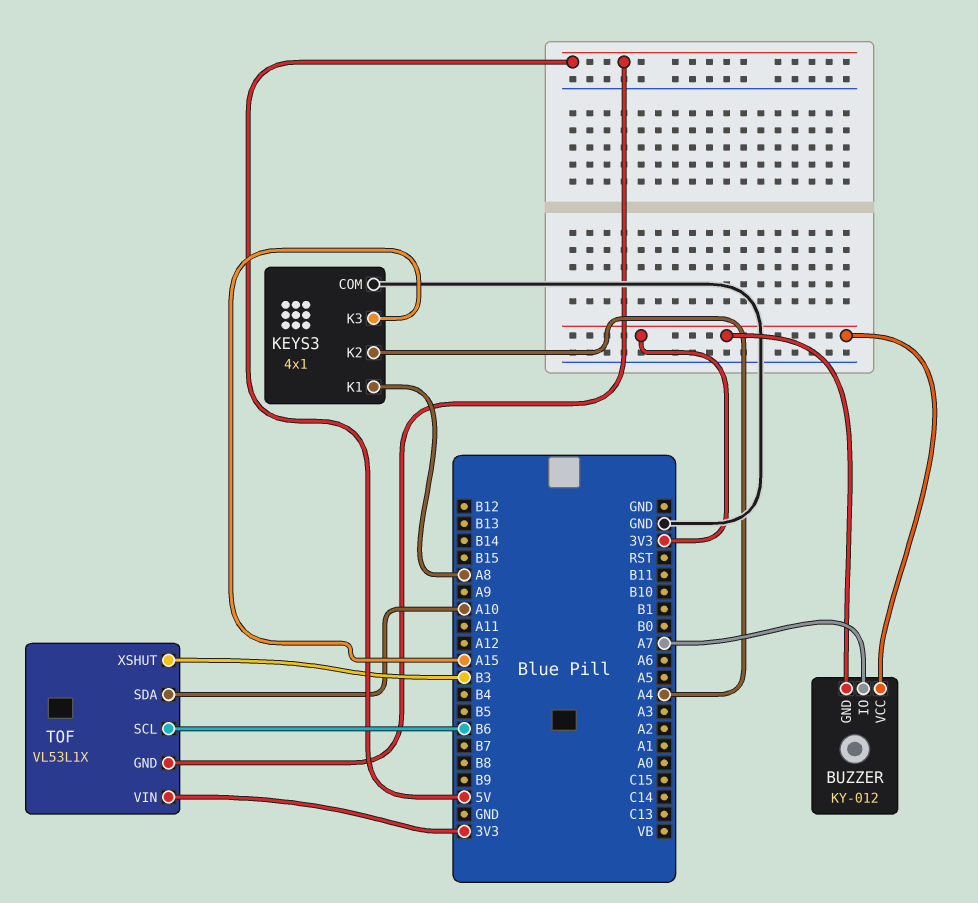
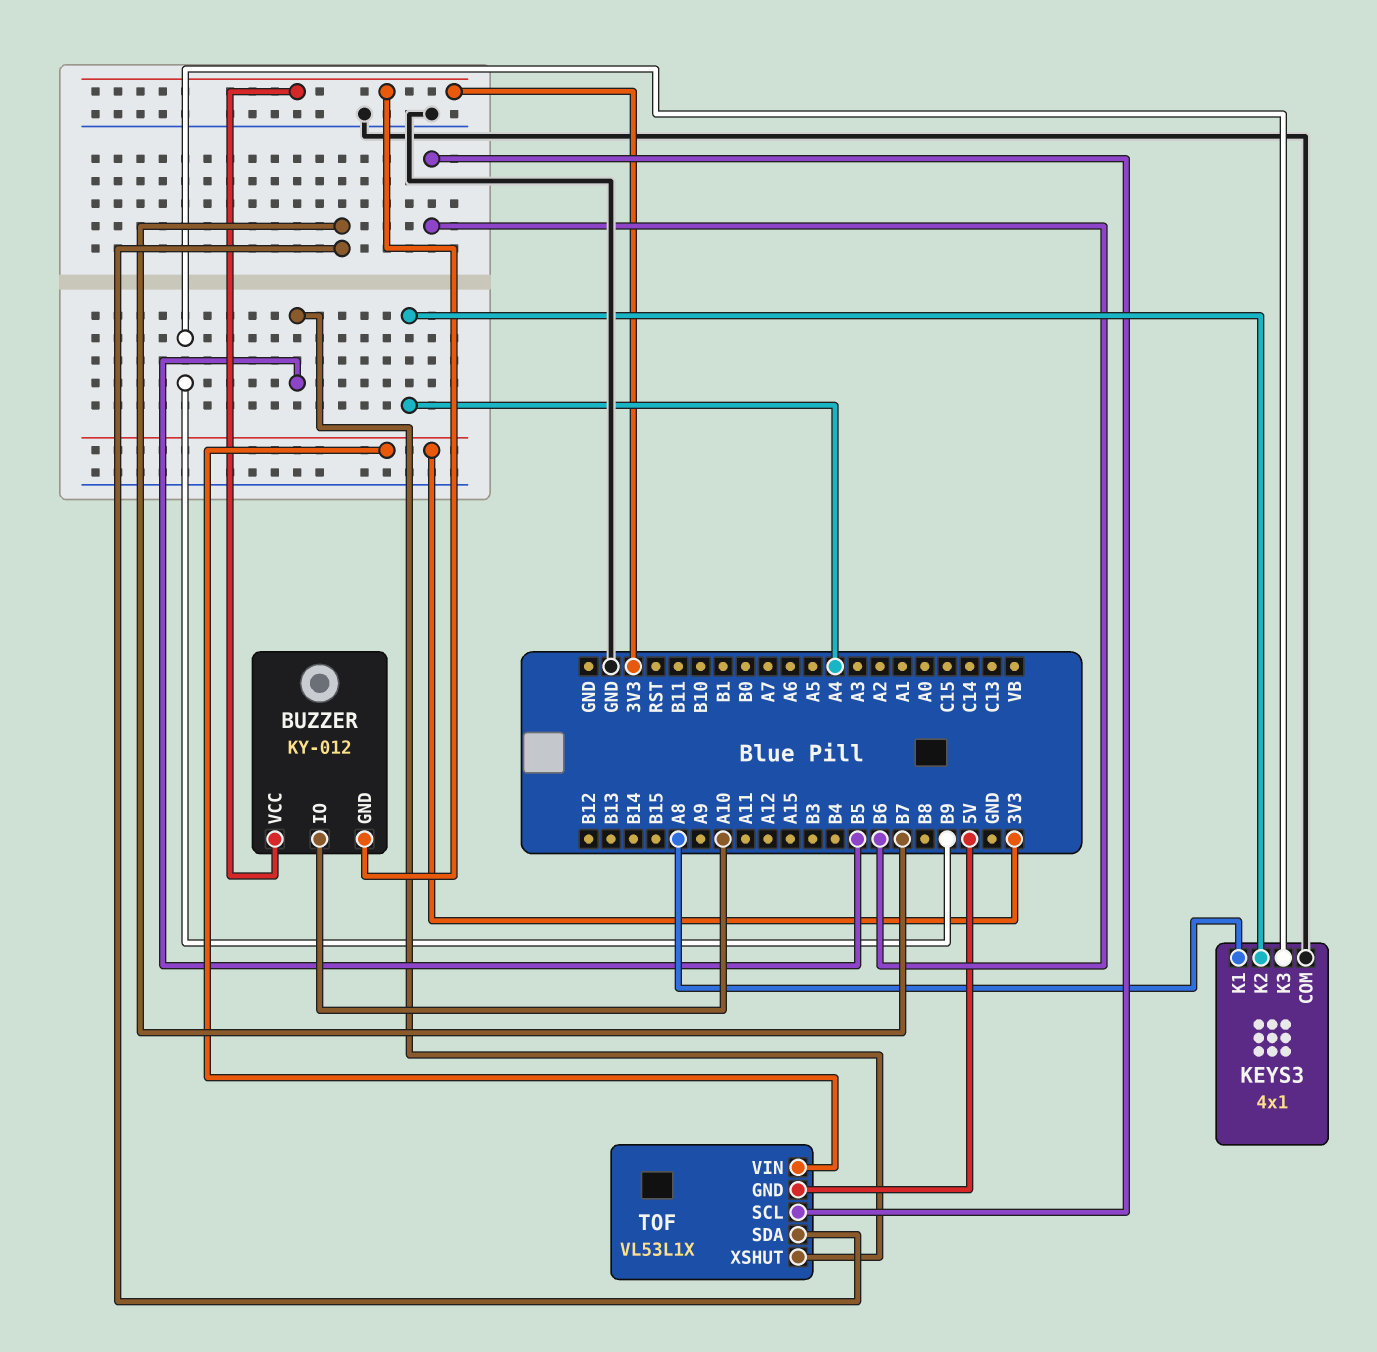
BUZZER pin IO: A7 -> A10
KEYS3 pin K3: A15 -> B9
TOF pin SDA: A10 -> B7
TOF pin XSHUT: B3 -> B5

